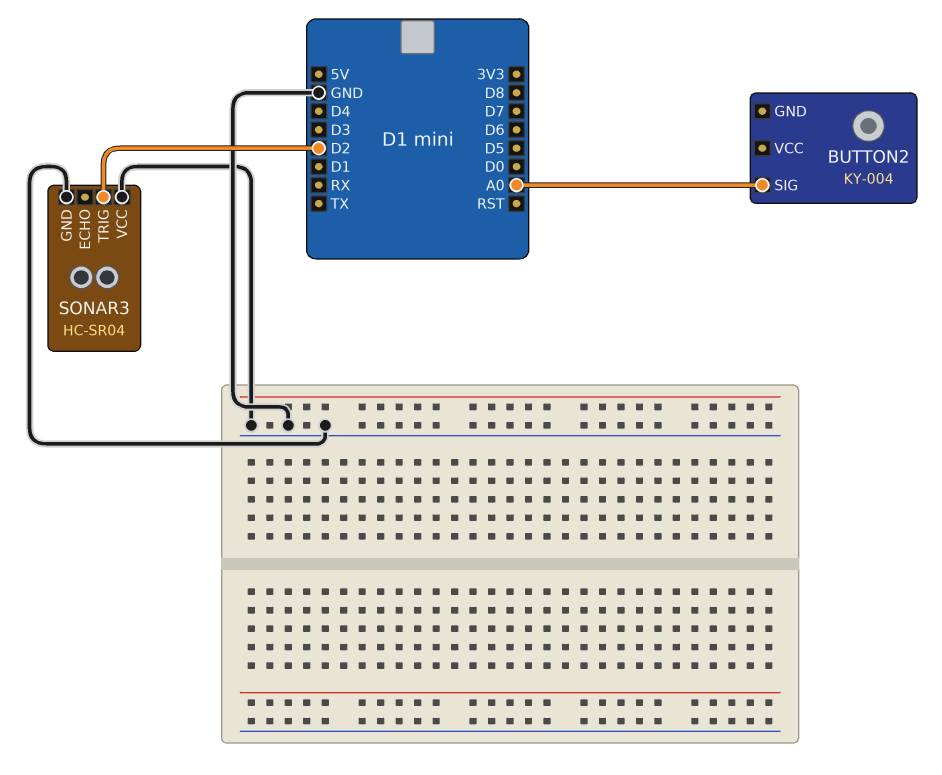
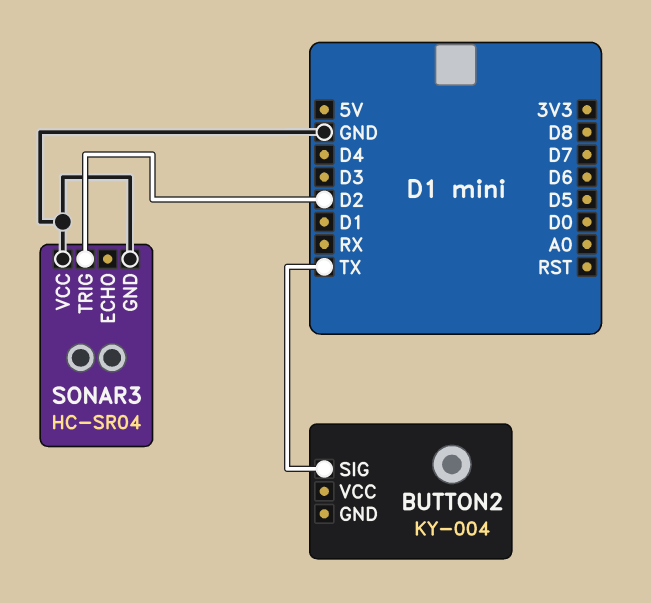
BUTTON2 pin SIG: A0 -> TX

